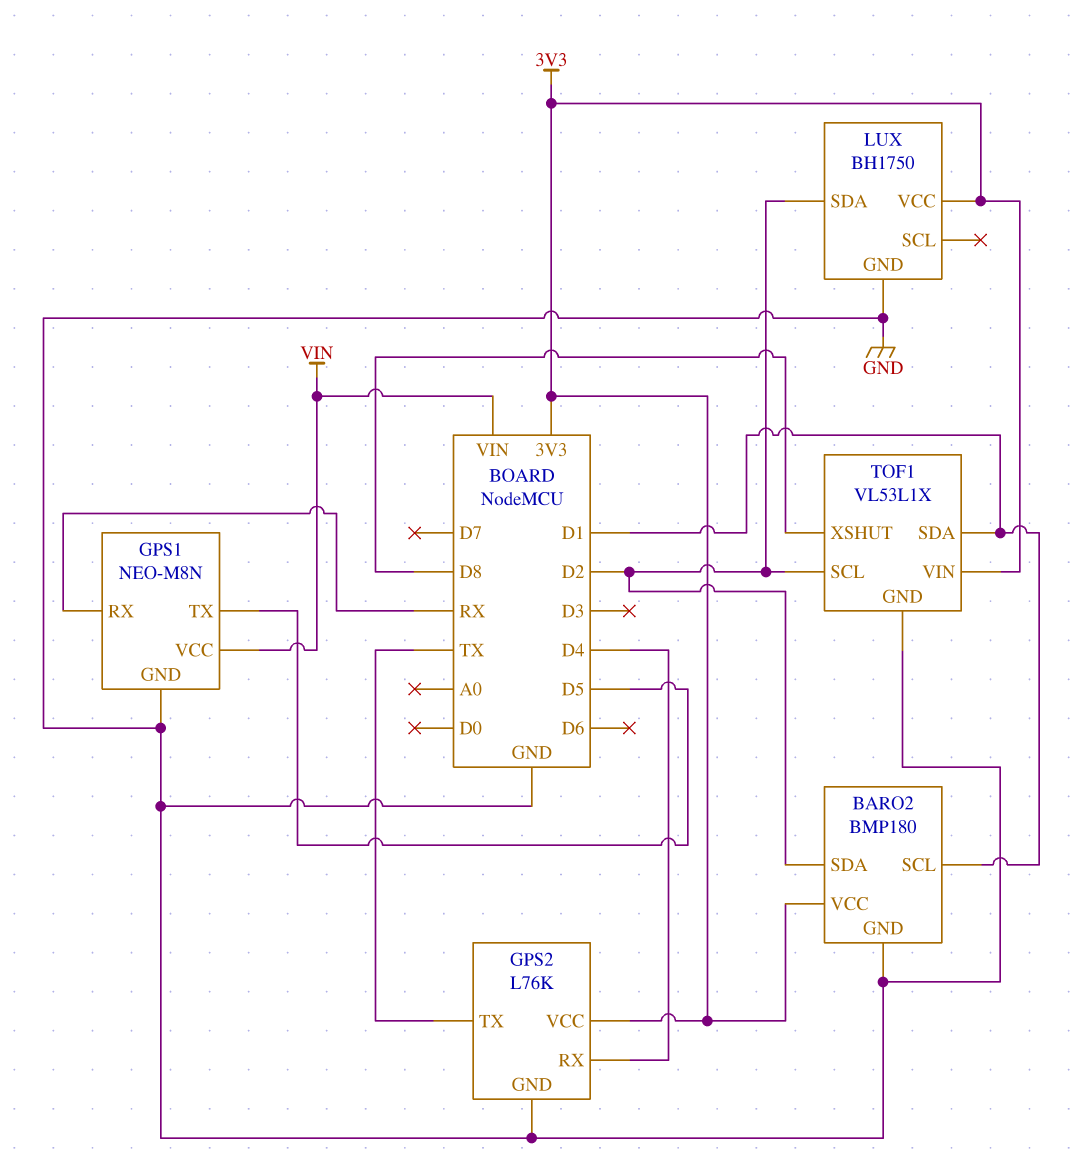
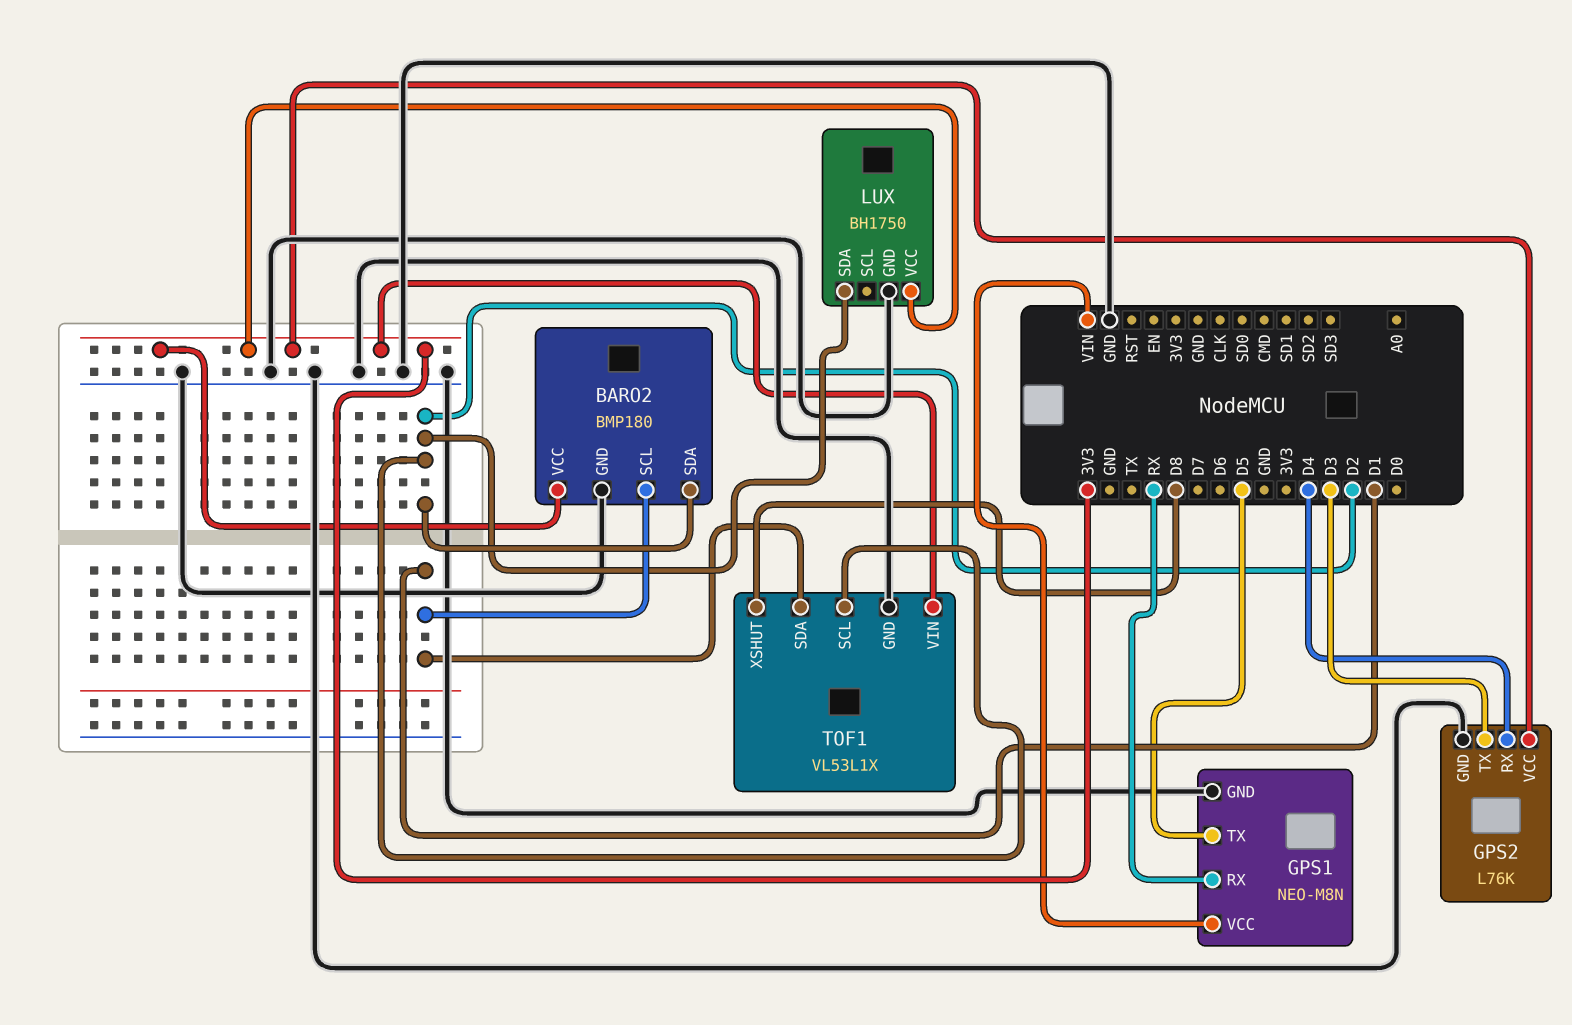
GPS2 pin TX: TX -> D3

